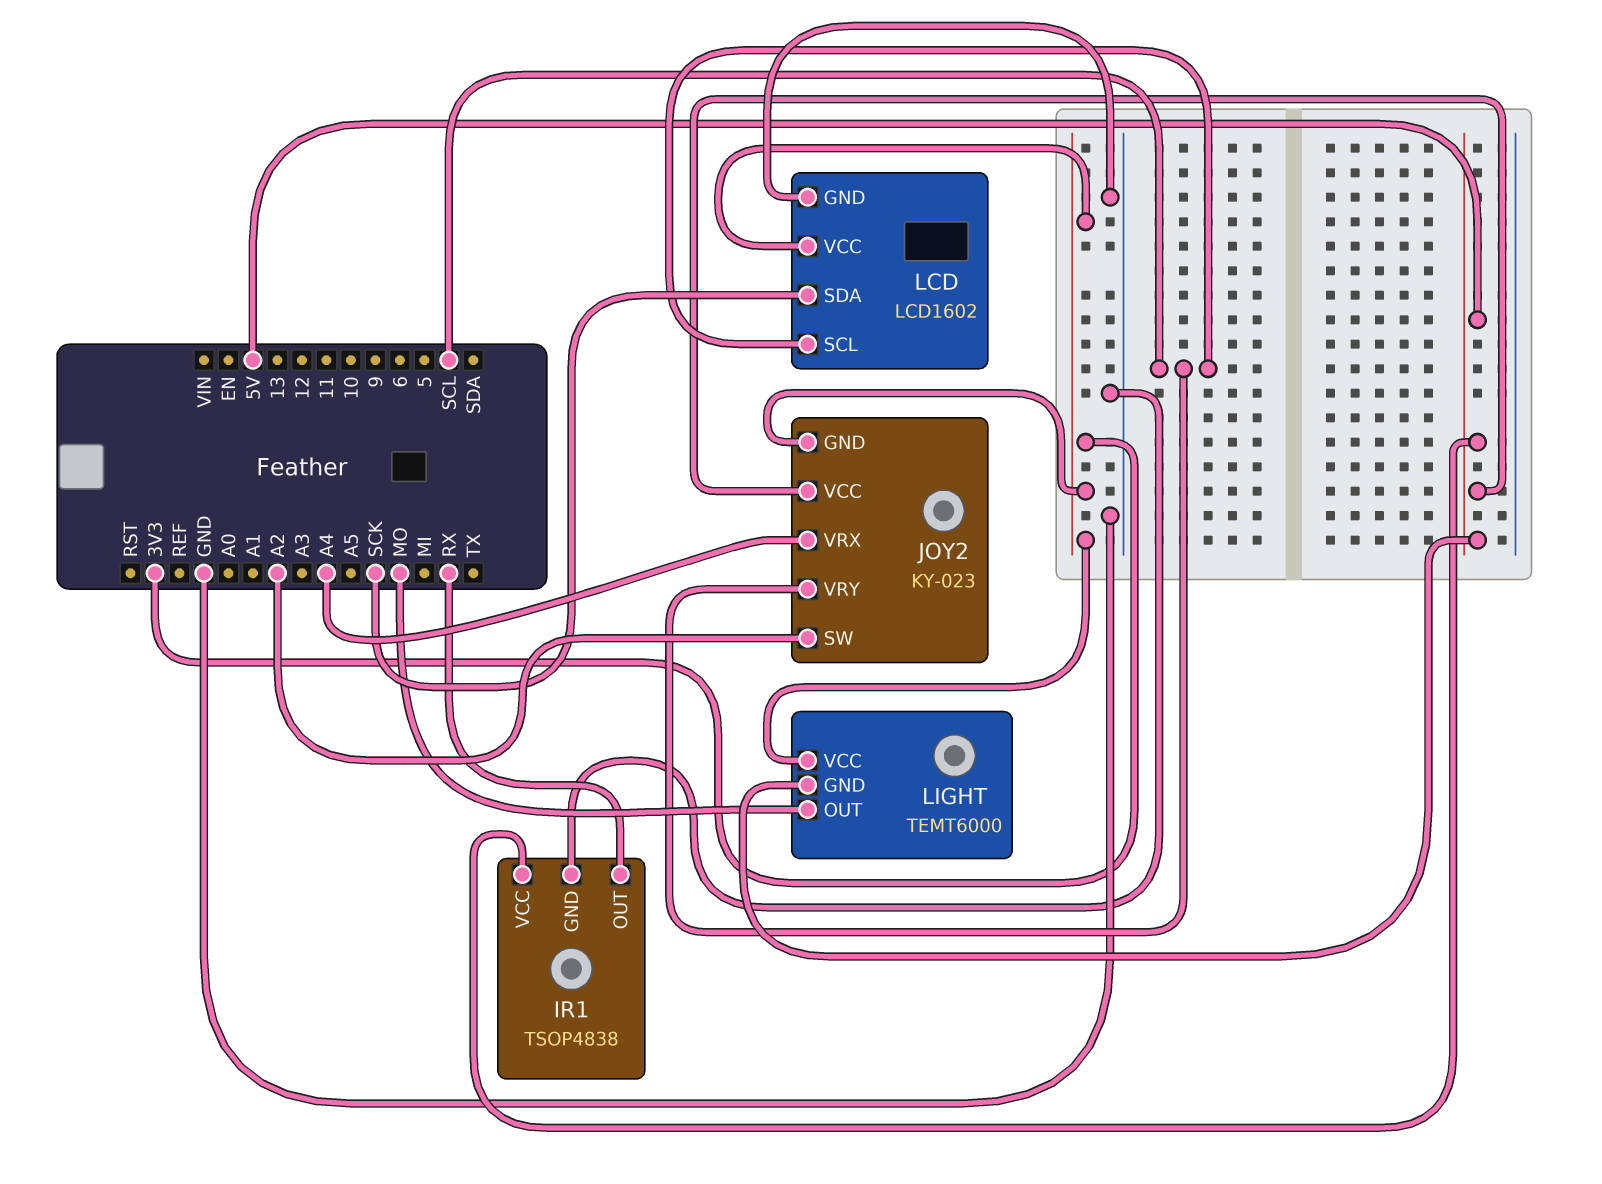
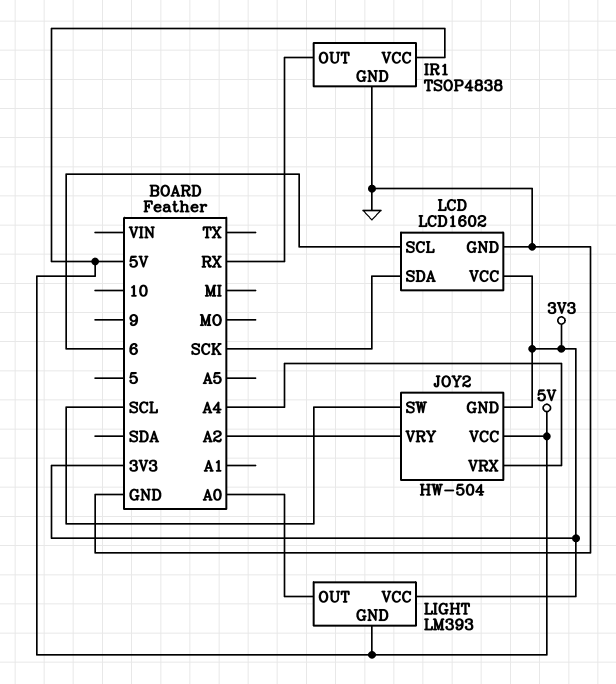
JOY2: KY-023 -> HW-504
JOY2 pin SW: A2 -> SCL
JOY2 pin VRY: SCL -> A2
LCD pin SCL: SCL -> 6
LIGHT: TEMT6000 -> LM393
LIGHT pin OUT: MO -> A0

